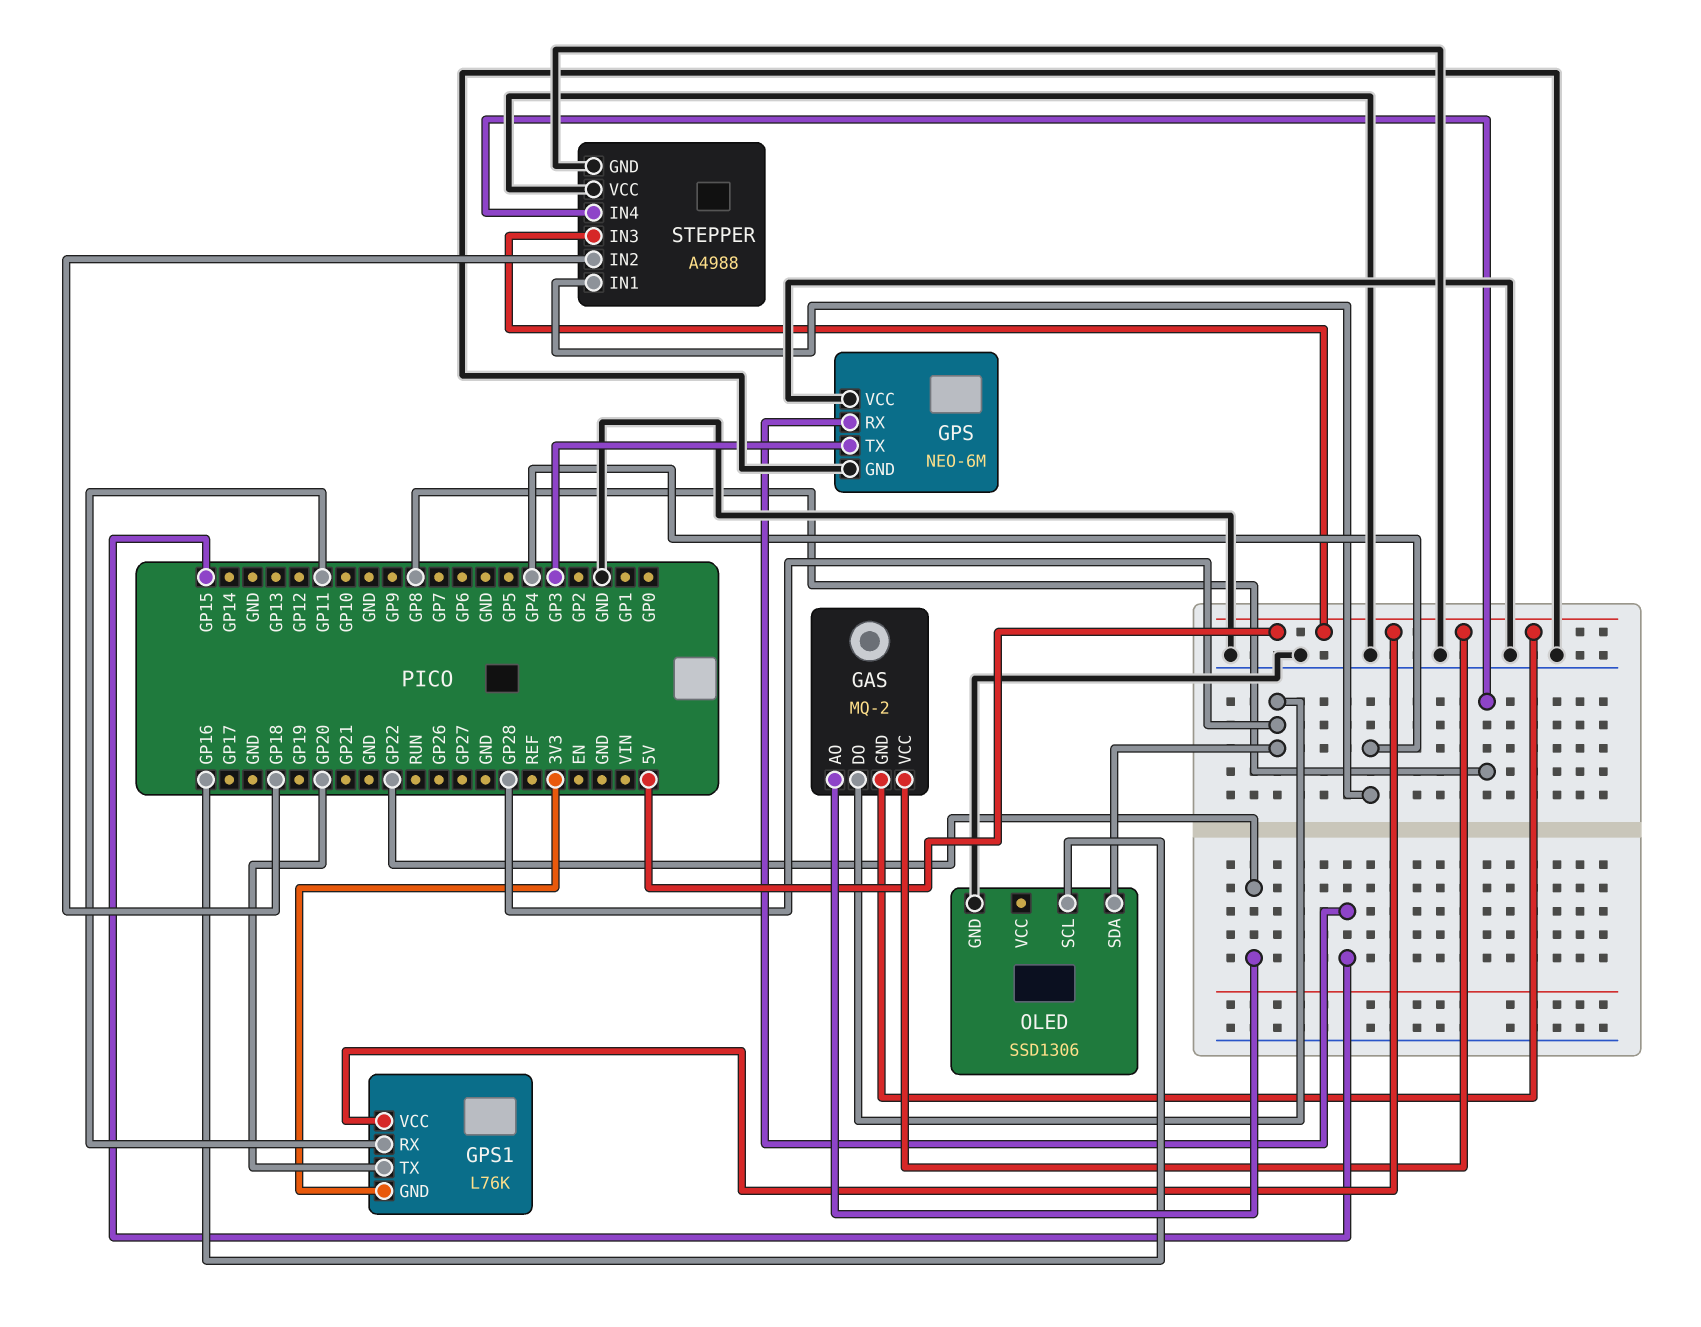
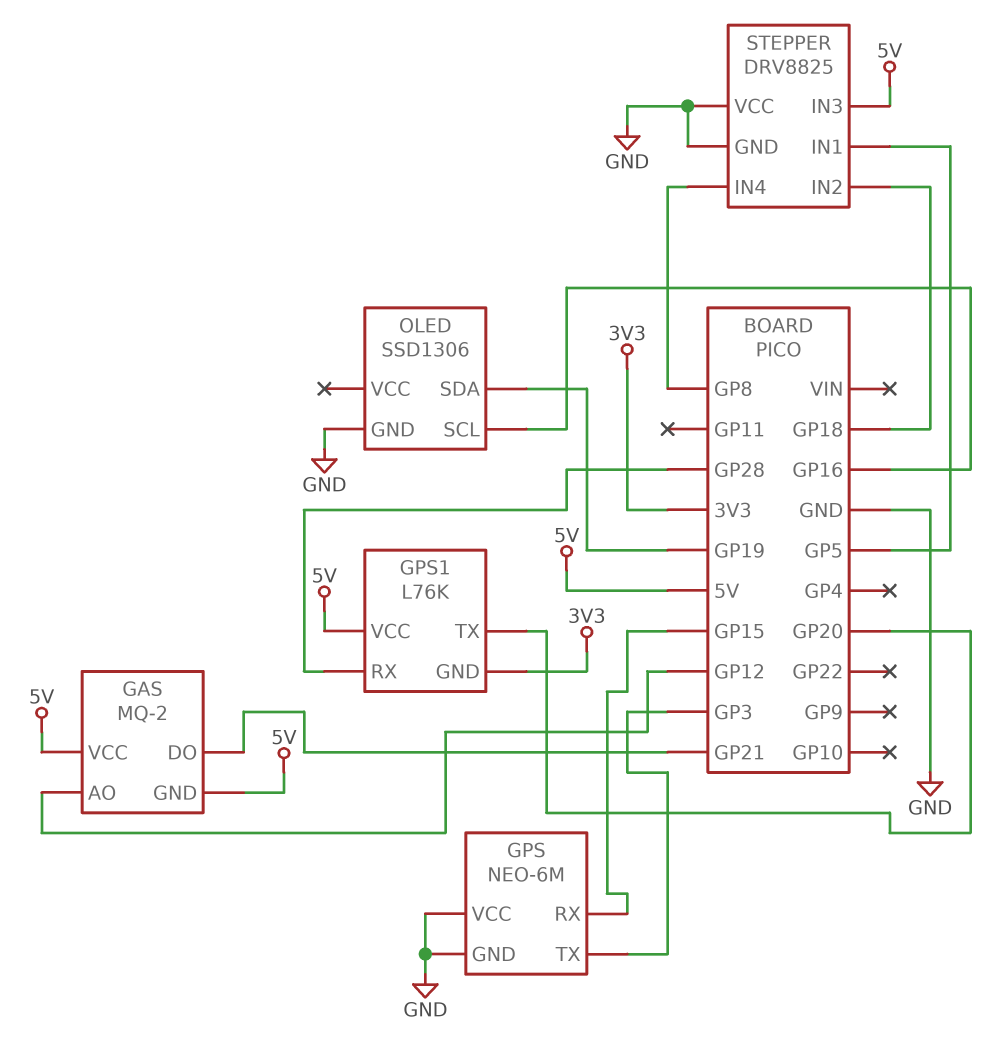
GAS pin AO: GP22 -> GP12
GAS pin DO: GP28 -> GP21
GPS1 pin RX: GP11 -> GP28
OLED pin SDA: GP28 -> GP19
STEPPER: A4988 -> DRV8825
STEPPER pin IN1: GP4 -> GP5

